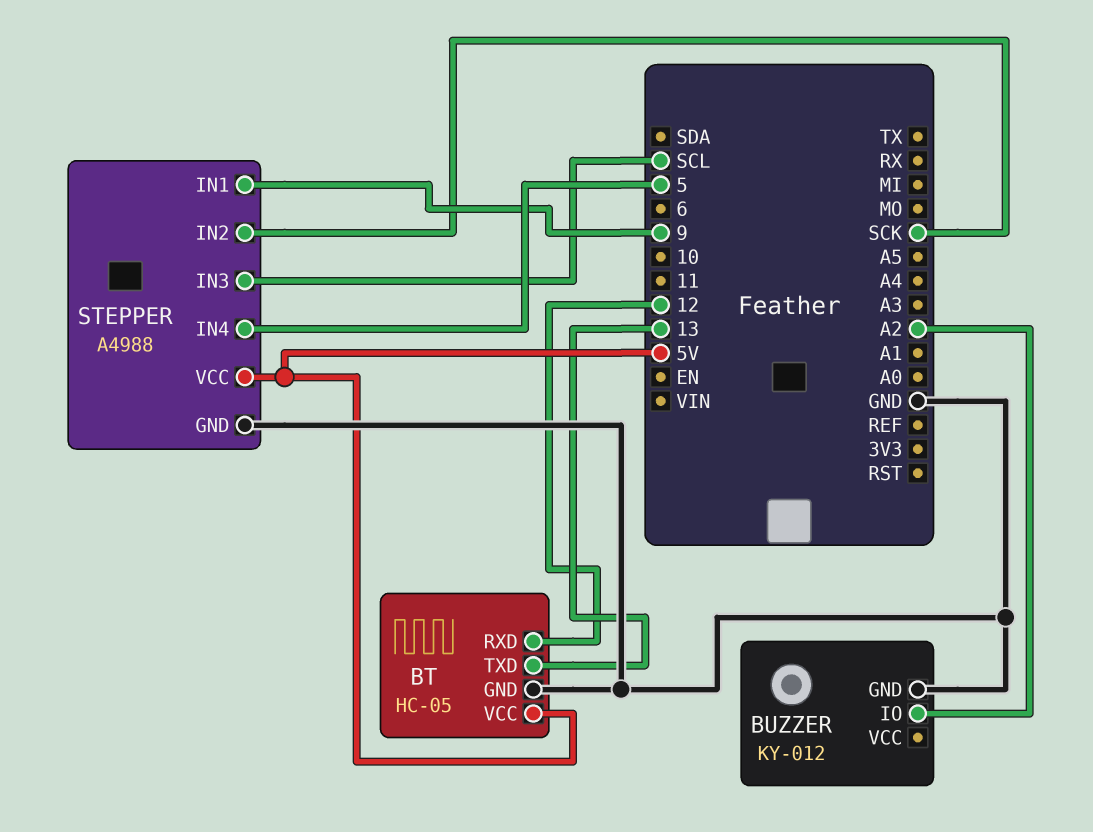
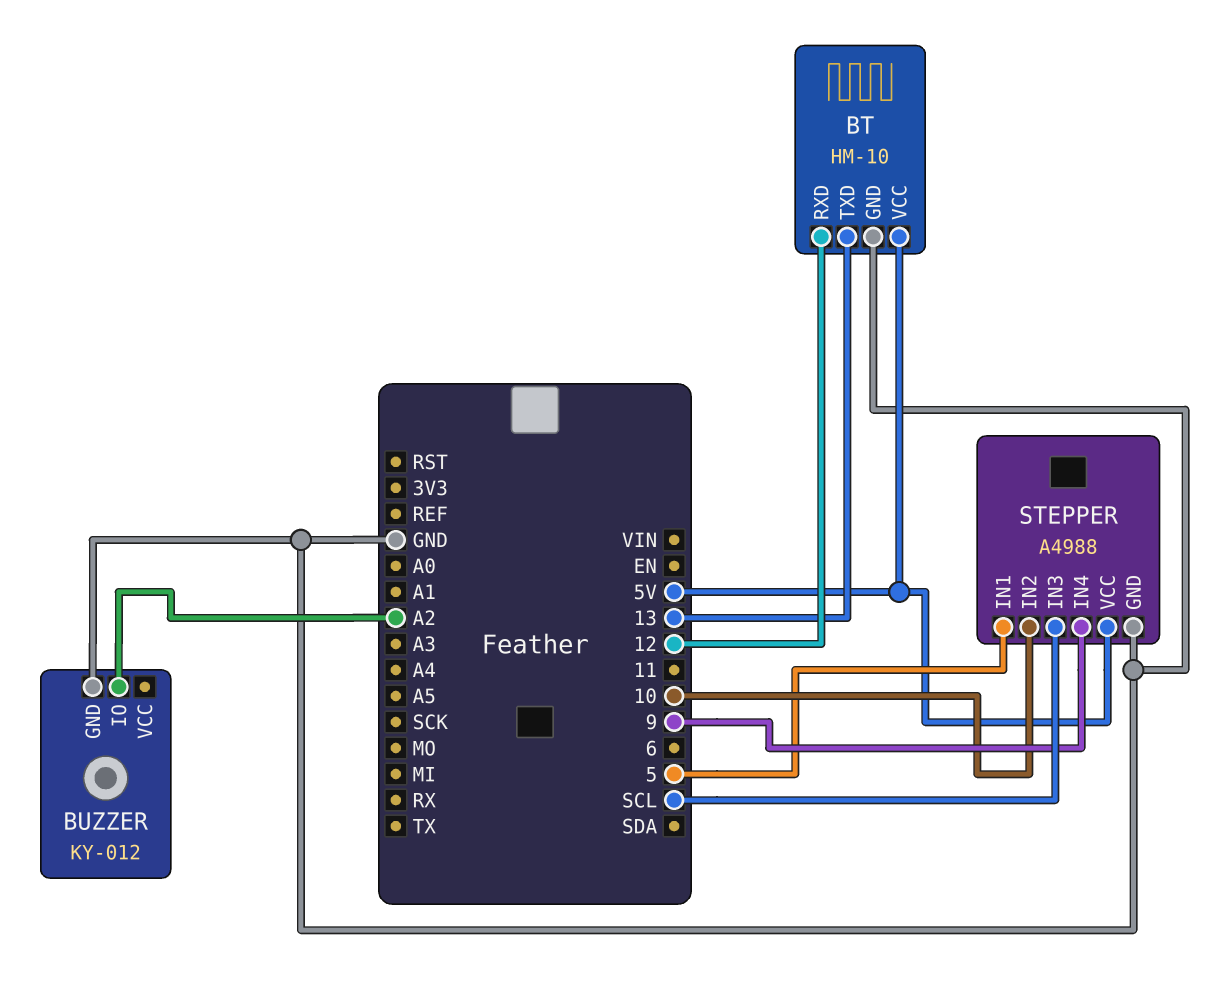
BT: HC-05 -> HM-10
STEPPER pin IN1: 9 -> 5
STEPPER pin IN2: SCK -> 10
STEPPER pin IN4: 5 -> 9

